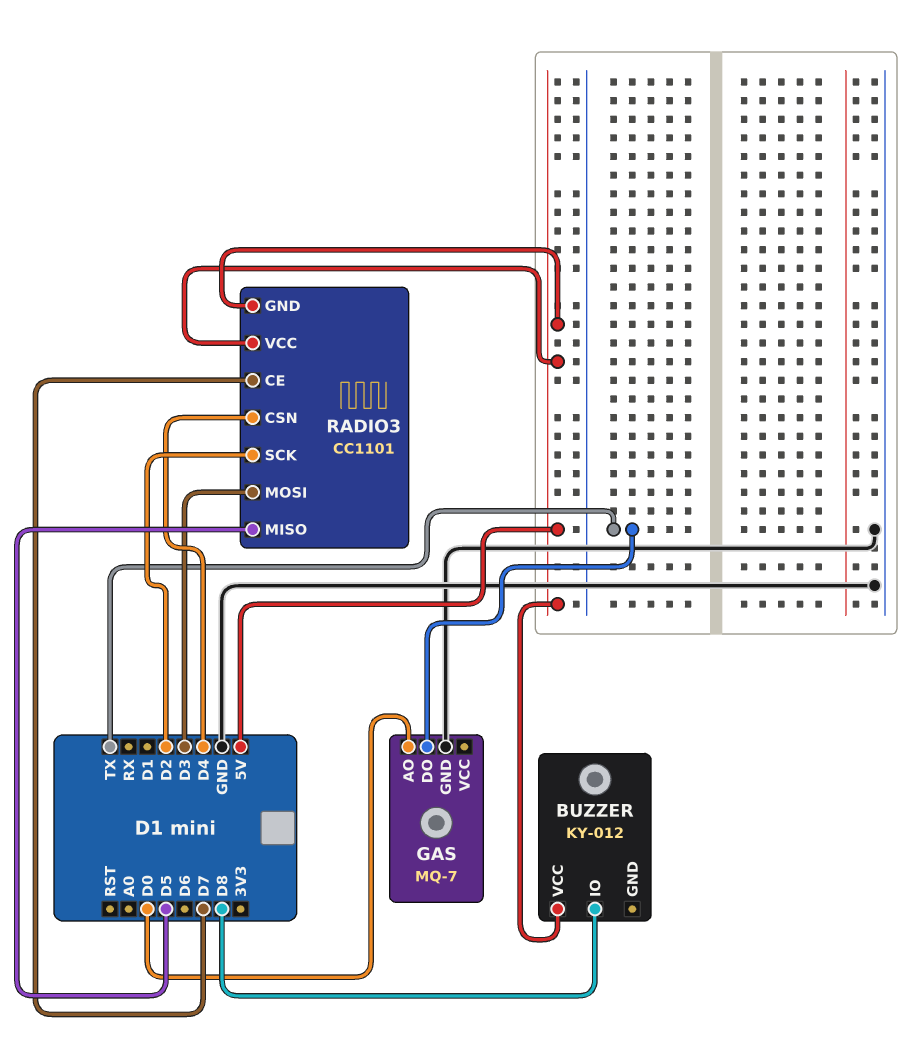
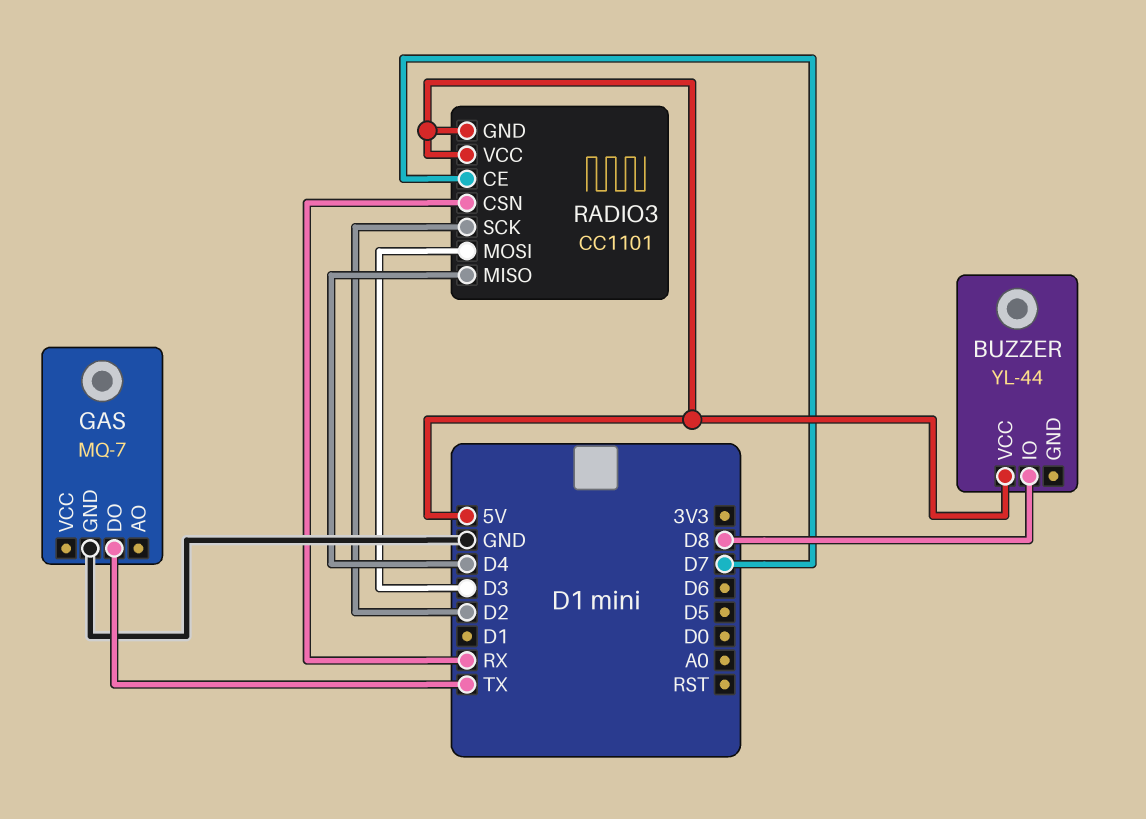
BUZZER: KY-012 -> YL-44
GAS pin AO: D0 -> none
RADIO3 pin CSN: D4 -> RX
RADIO3 pin MISO: D5 -> D4

